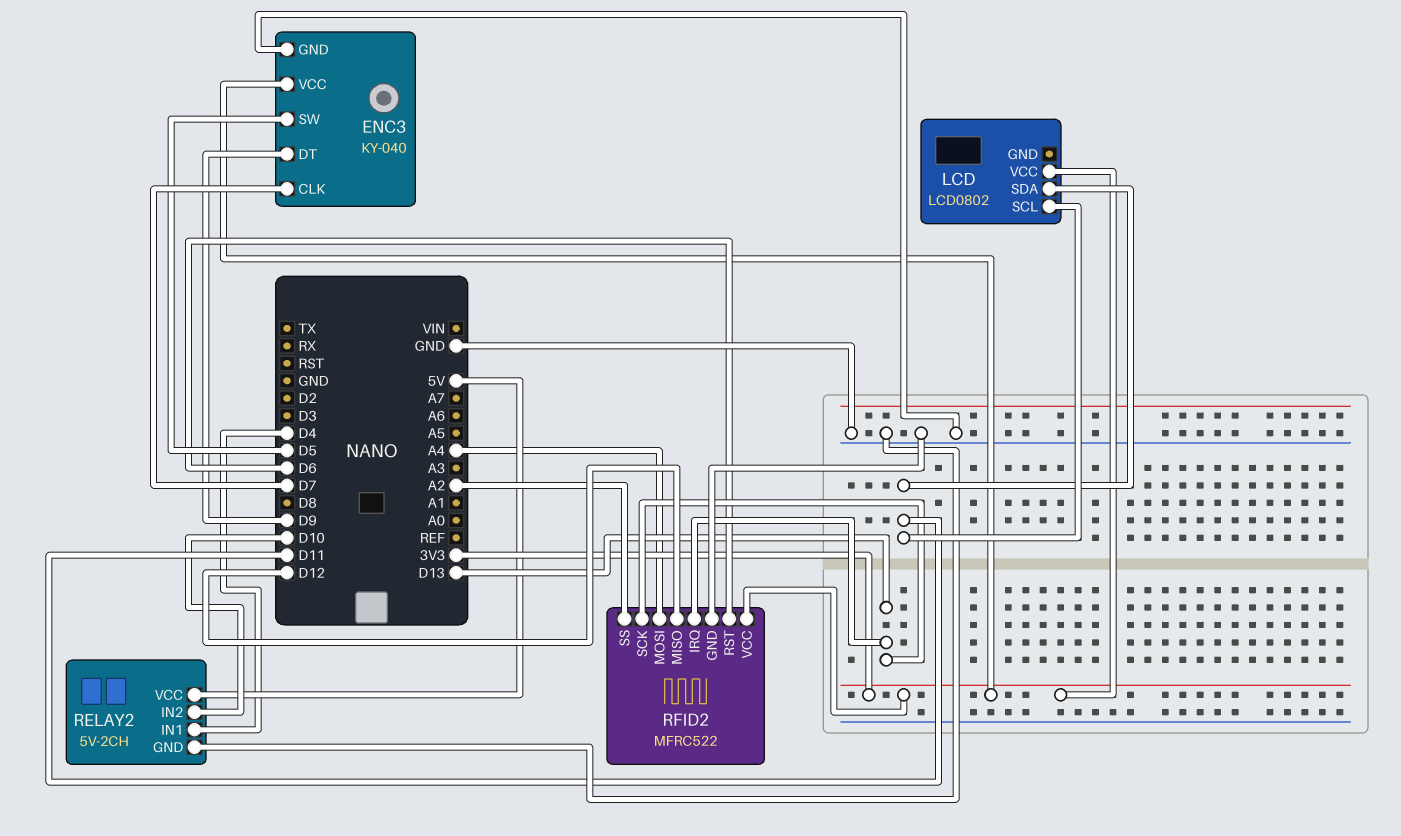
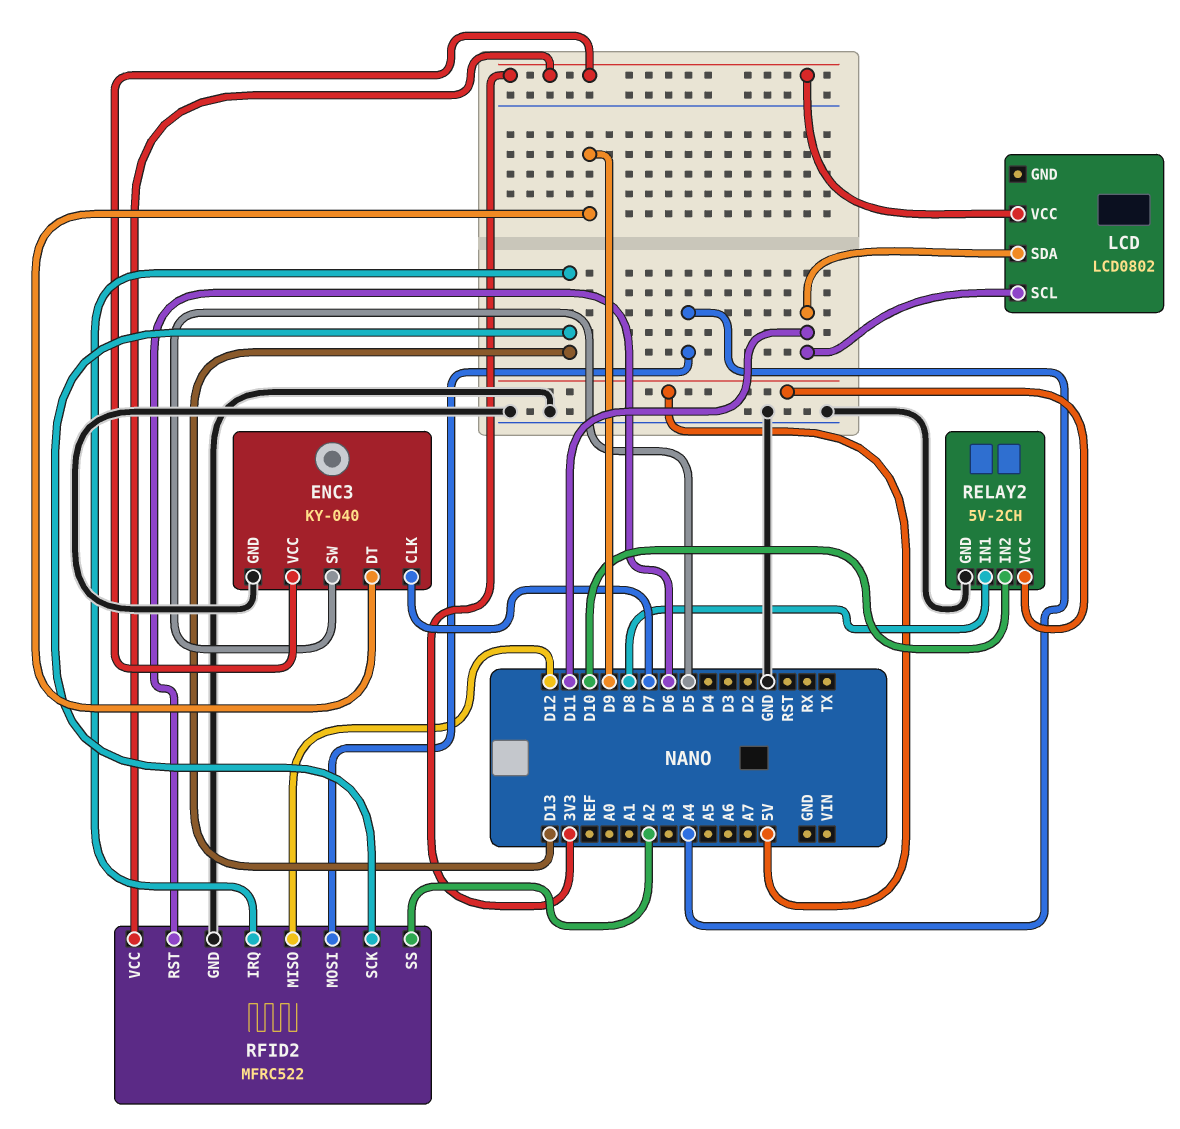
RELAY2 pin IN1: D4 -> D8

